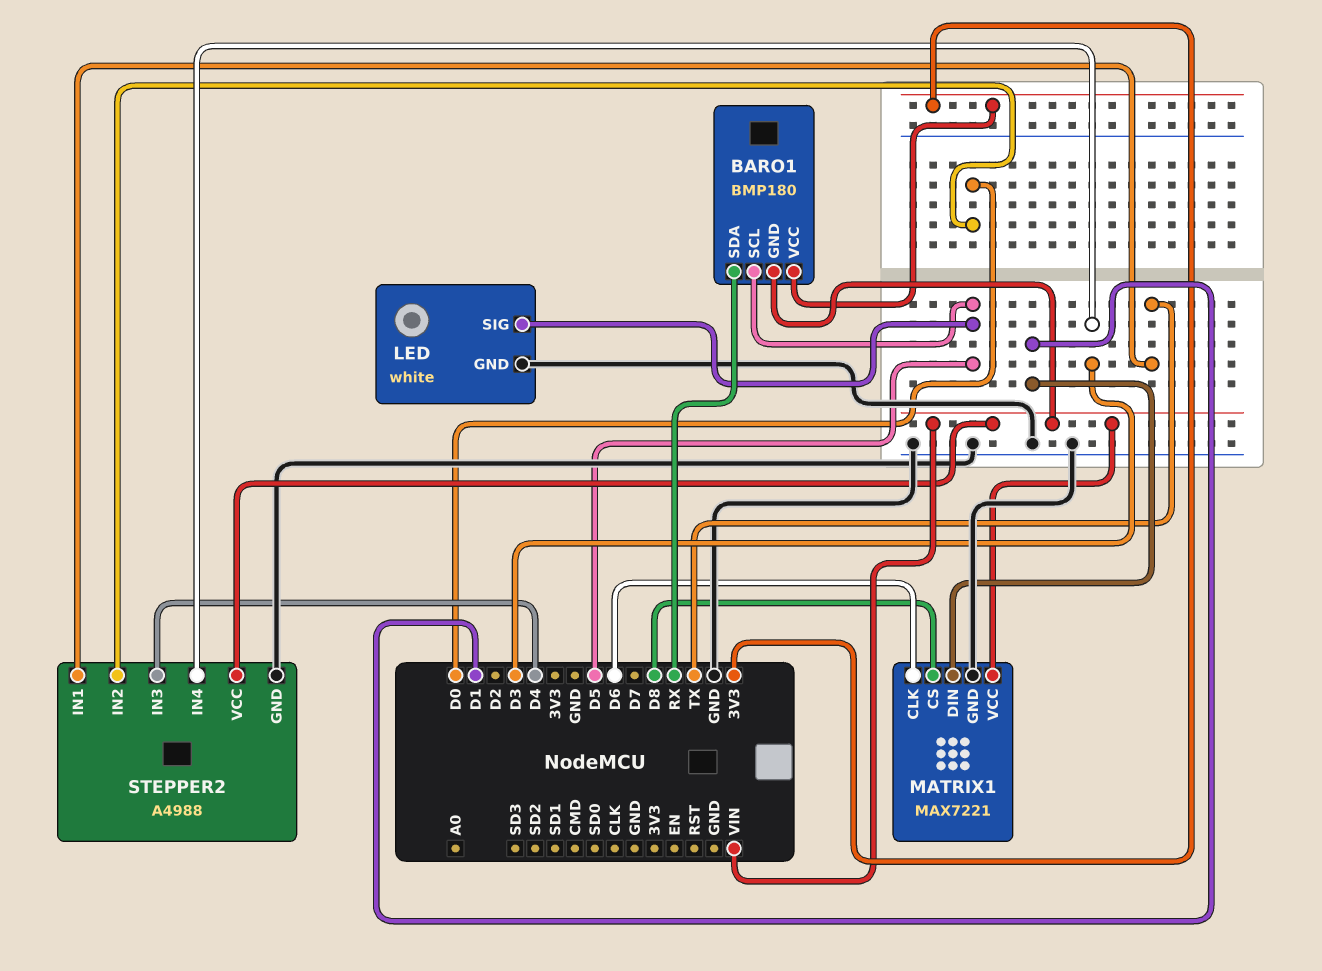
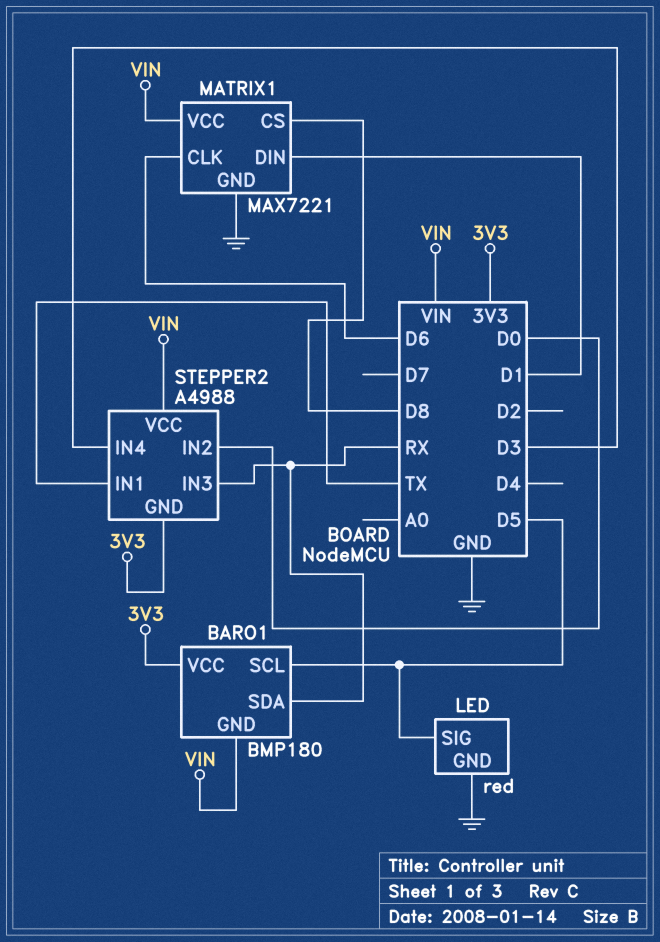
LED: white -> red
STEPPER2 pin GND: GND -> 3V3
STEPPER2 pin IN3: D4 -> RX

